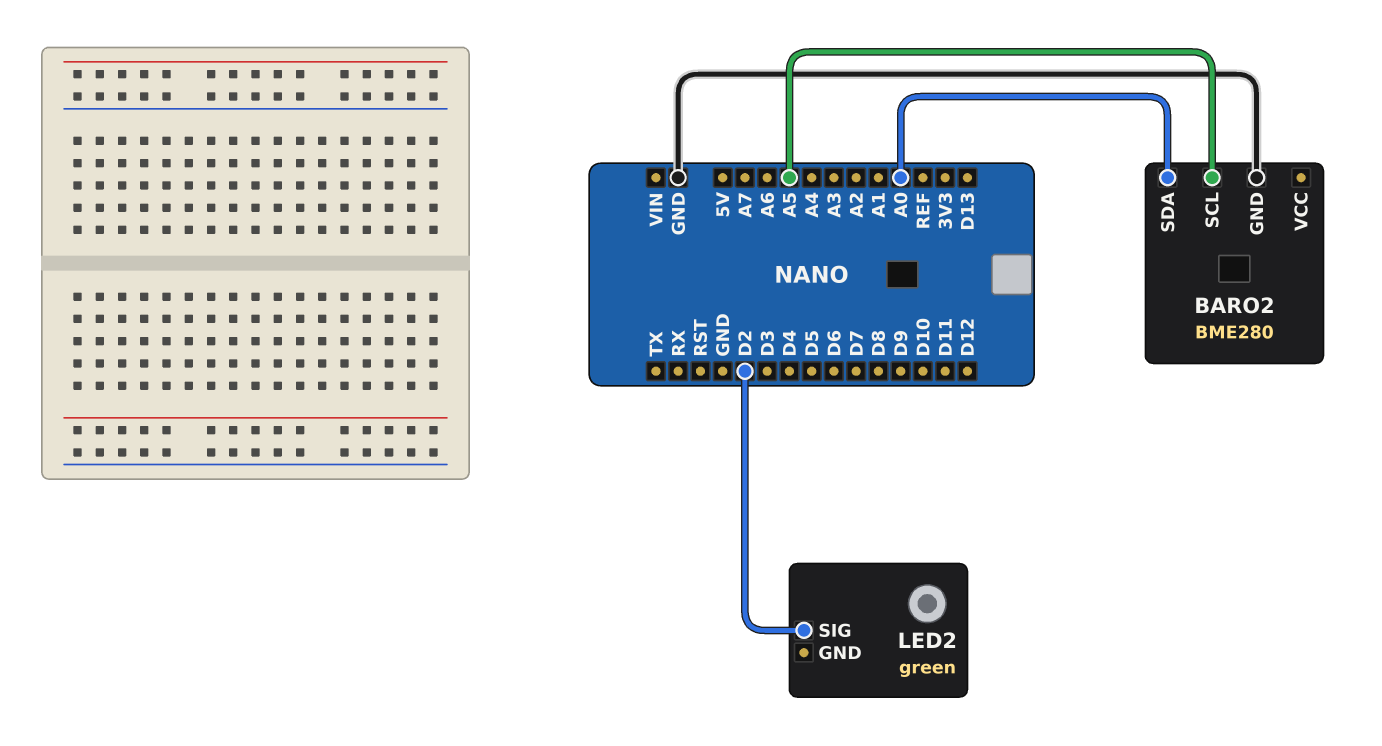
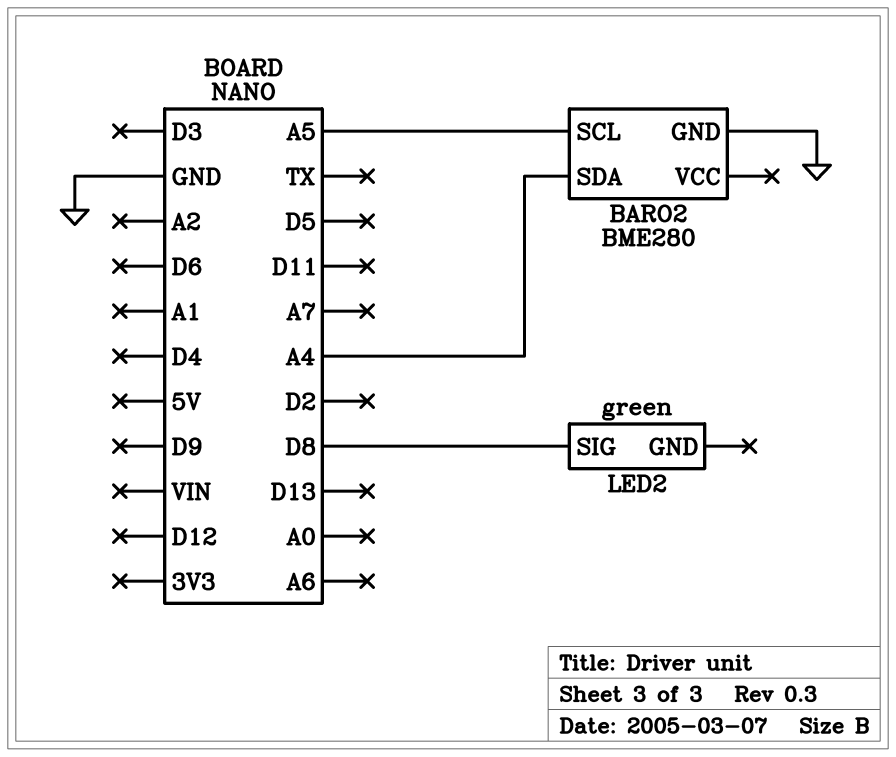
BARO2 pin SDA: A0 -> A4
LED2 pin SIG: D2 -> D8

